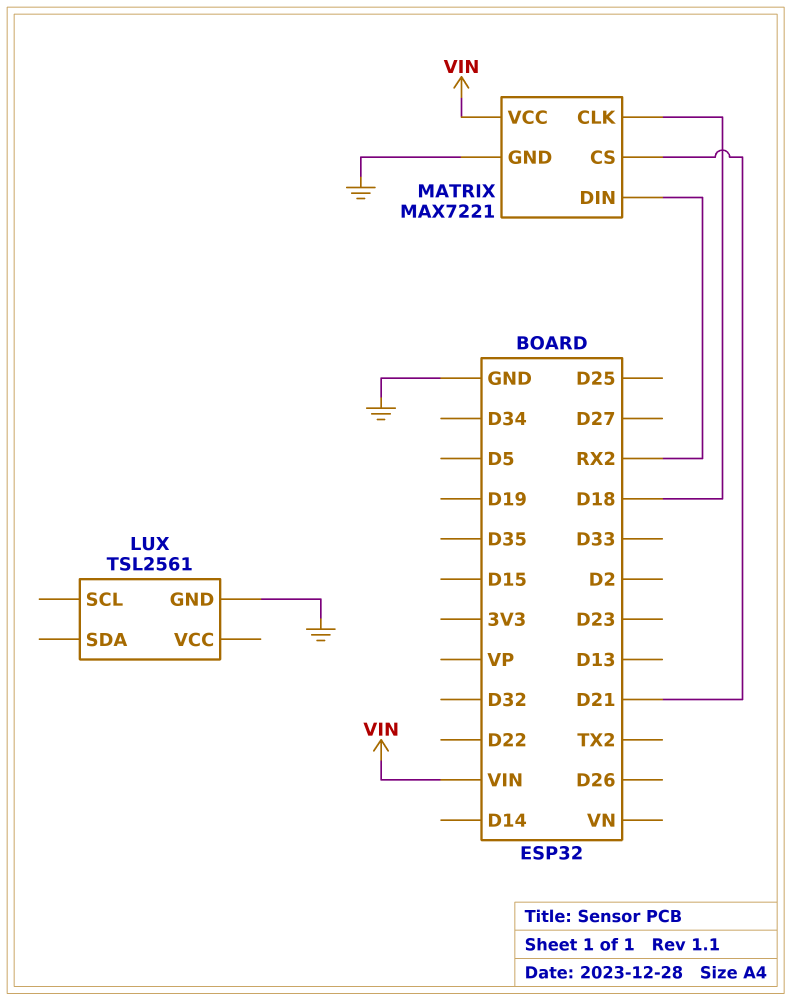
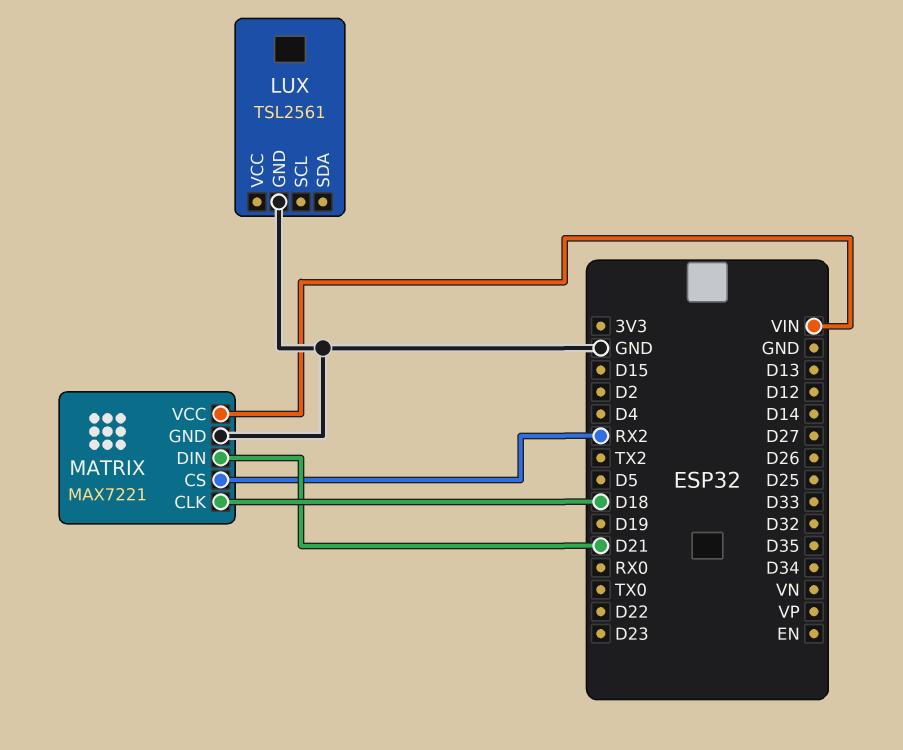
MATRIX pin CS: D21 -> RX2
MATRIX pin DIN: RX2 -> D21

